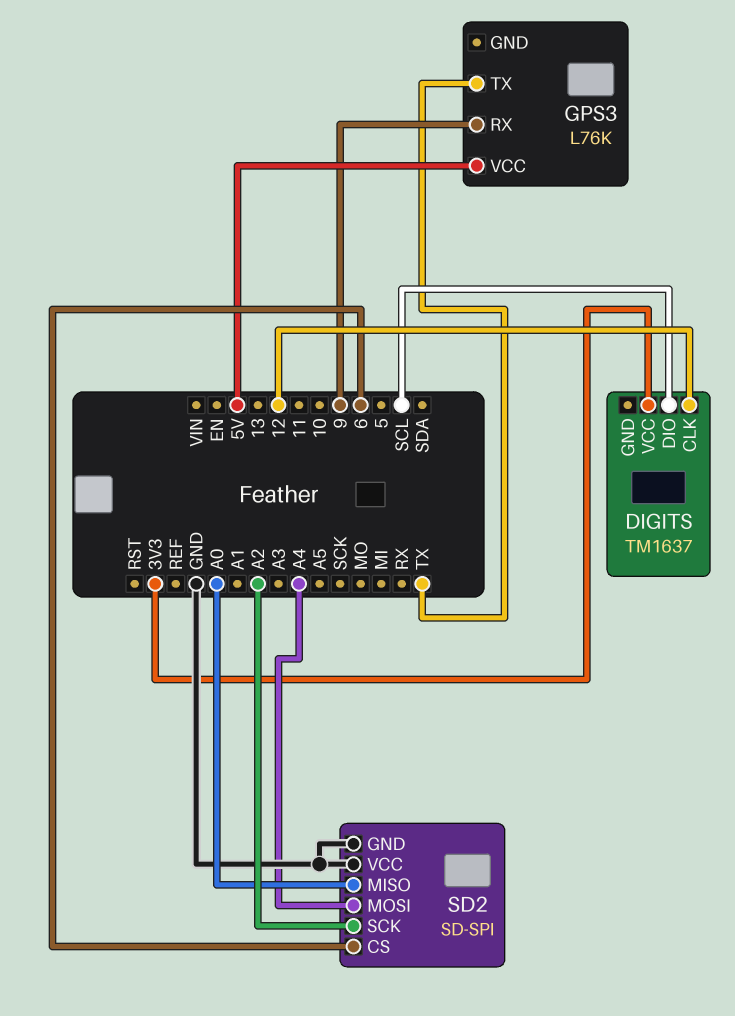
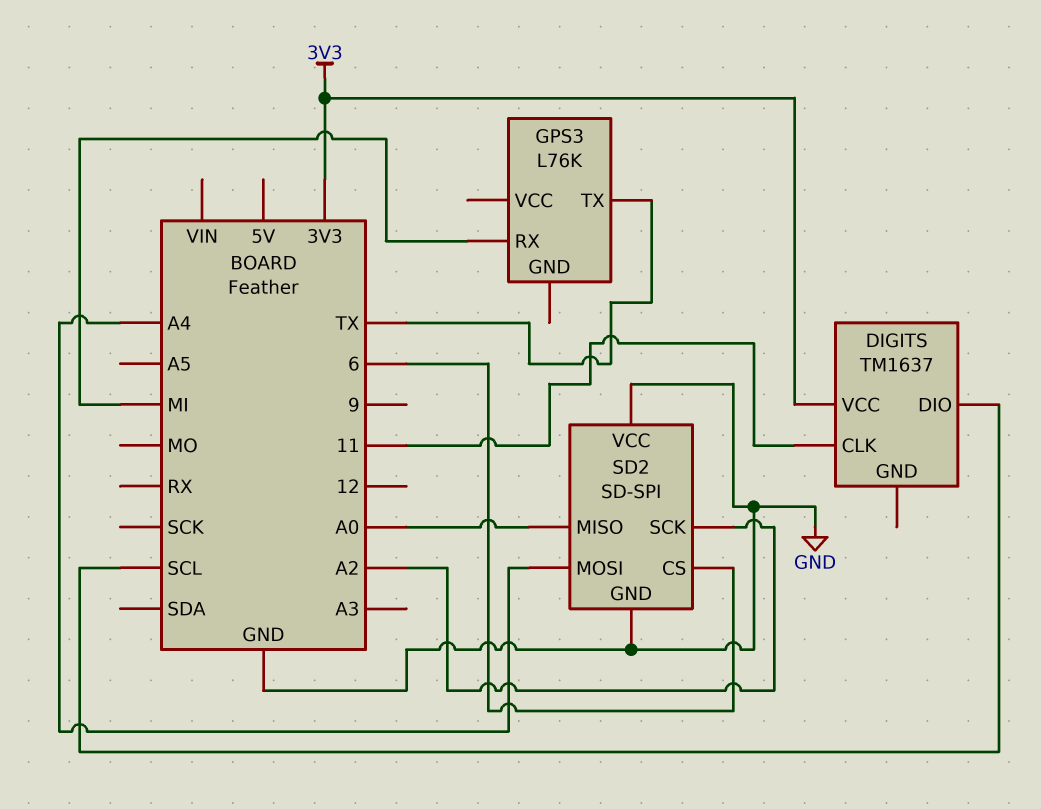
DIGITS pin CLK: 12 -> 11
GPS3 pin RX: 9 -> MI
GPS3 pin VCC: 5V -> none

